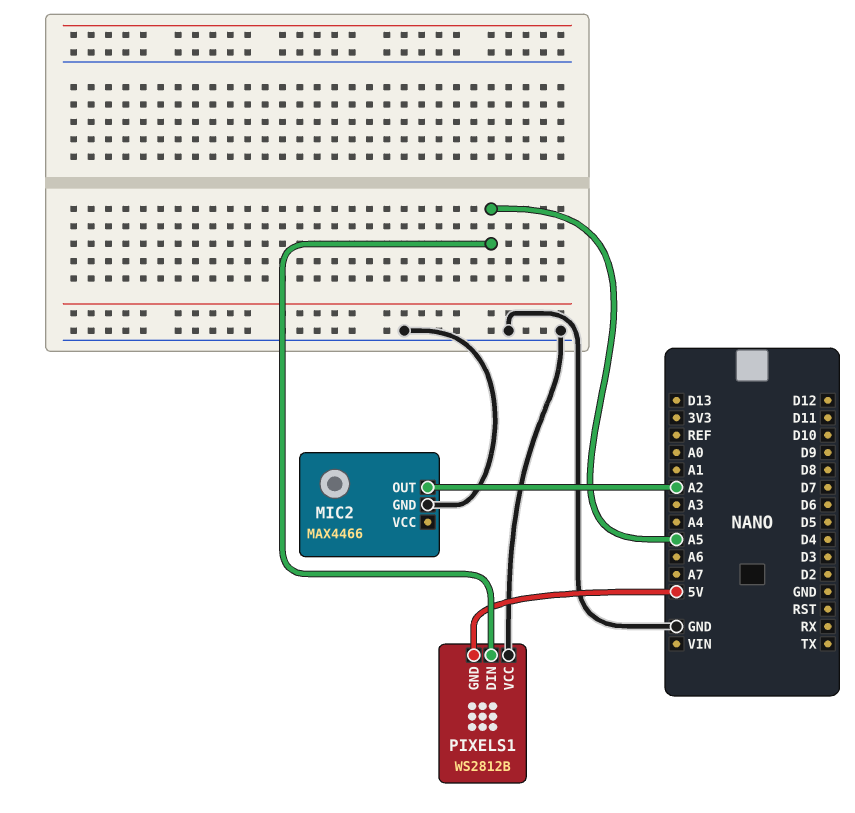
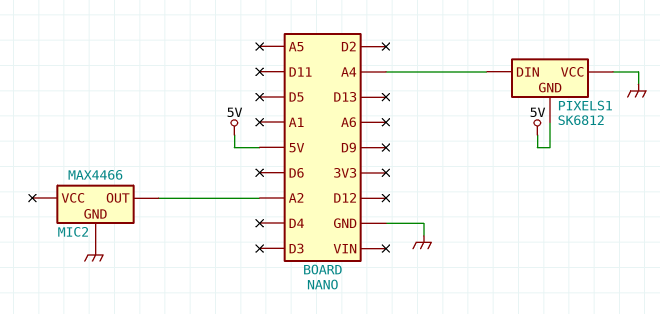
PIXELS1: WS2812B -> SK6812
PIXELS1 pin DIN: A5 -> A4

